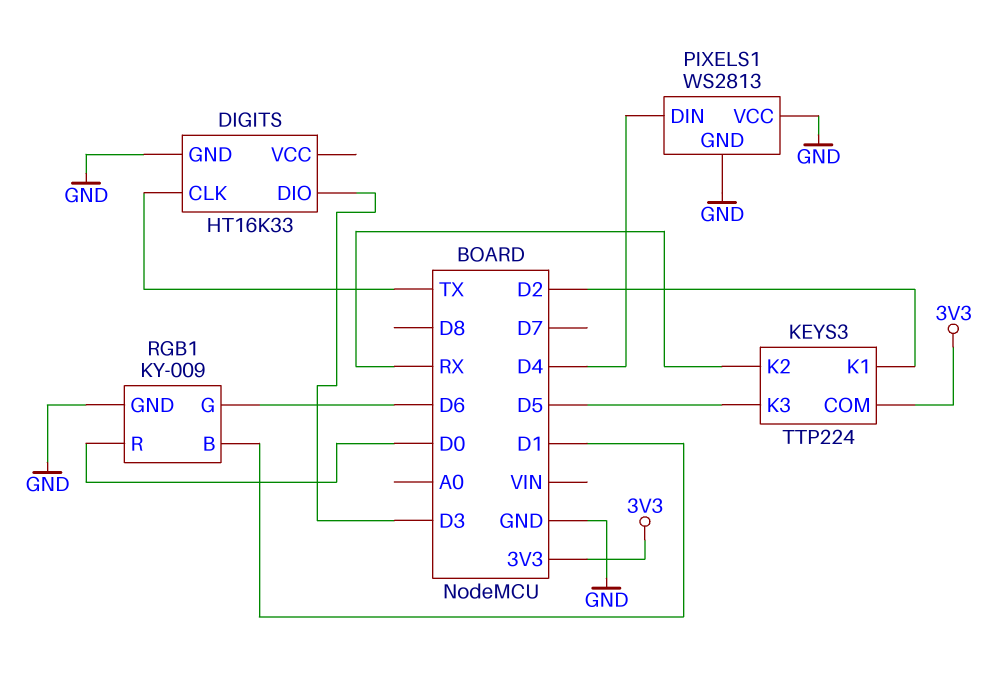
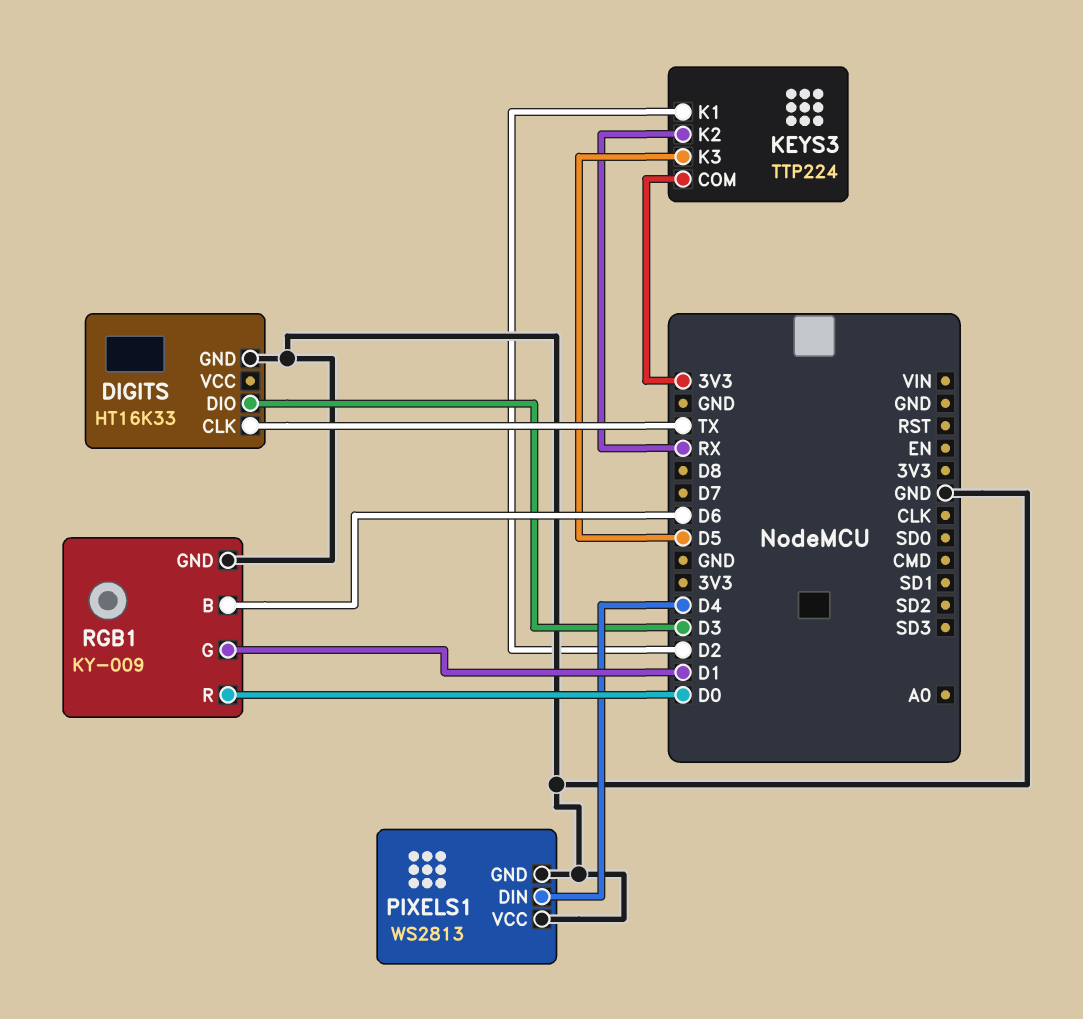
RGB1 pin B: D1 -> D6
RGB1 pin G: D6 -> D1

